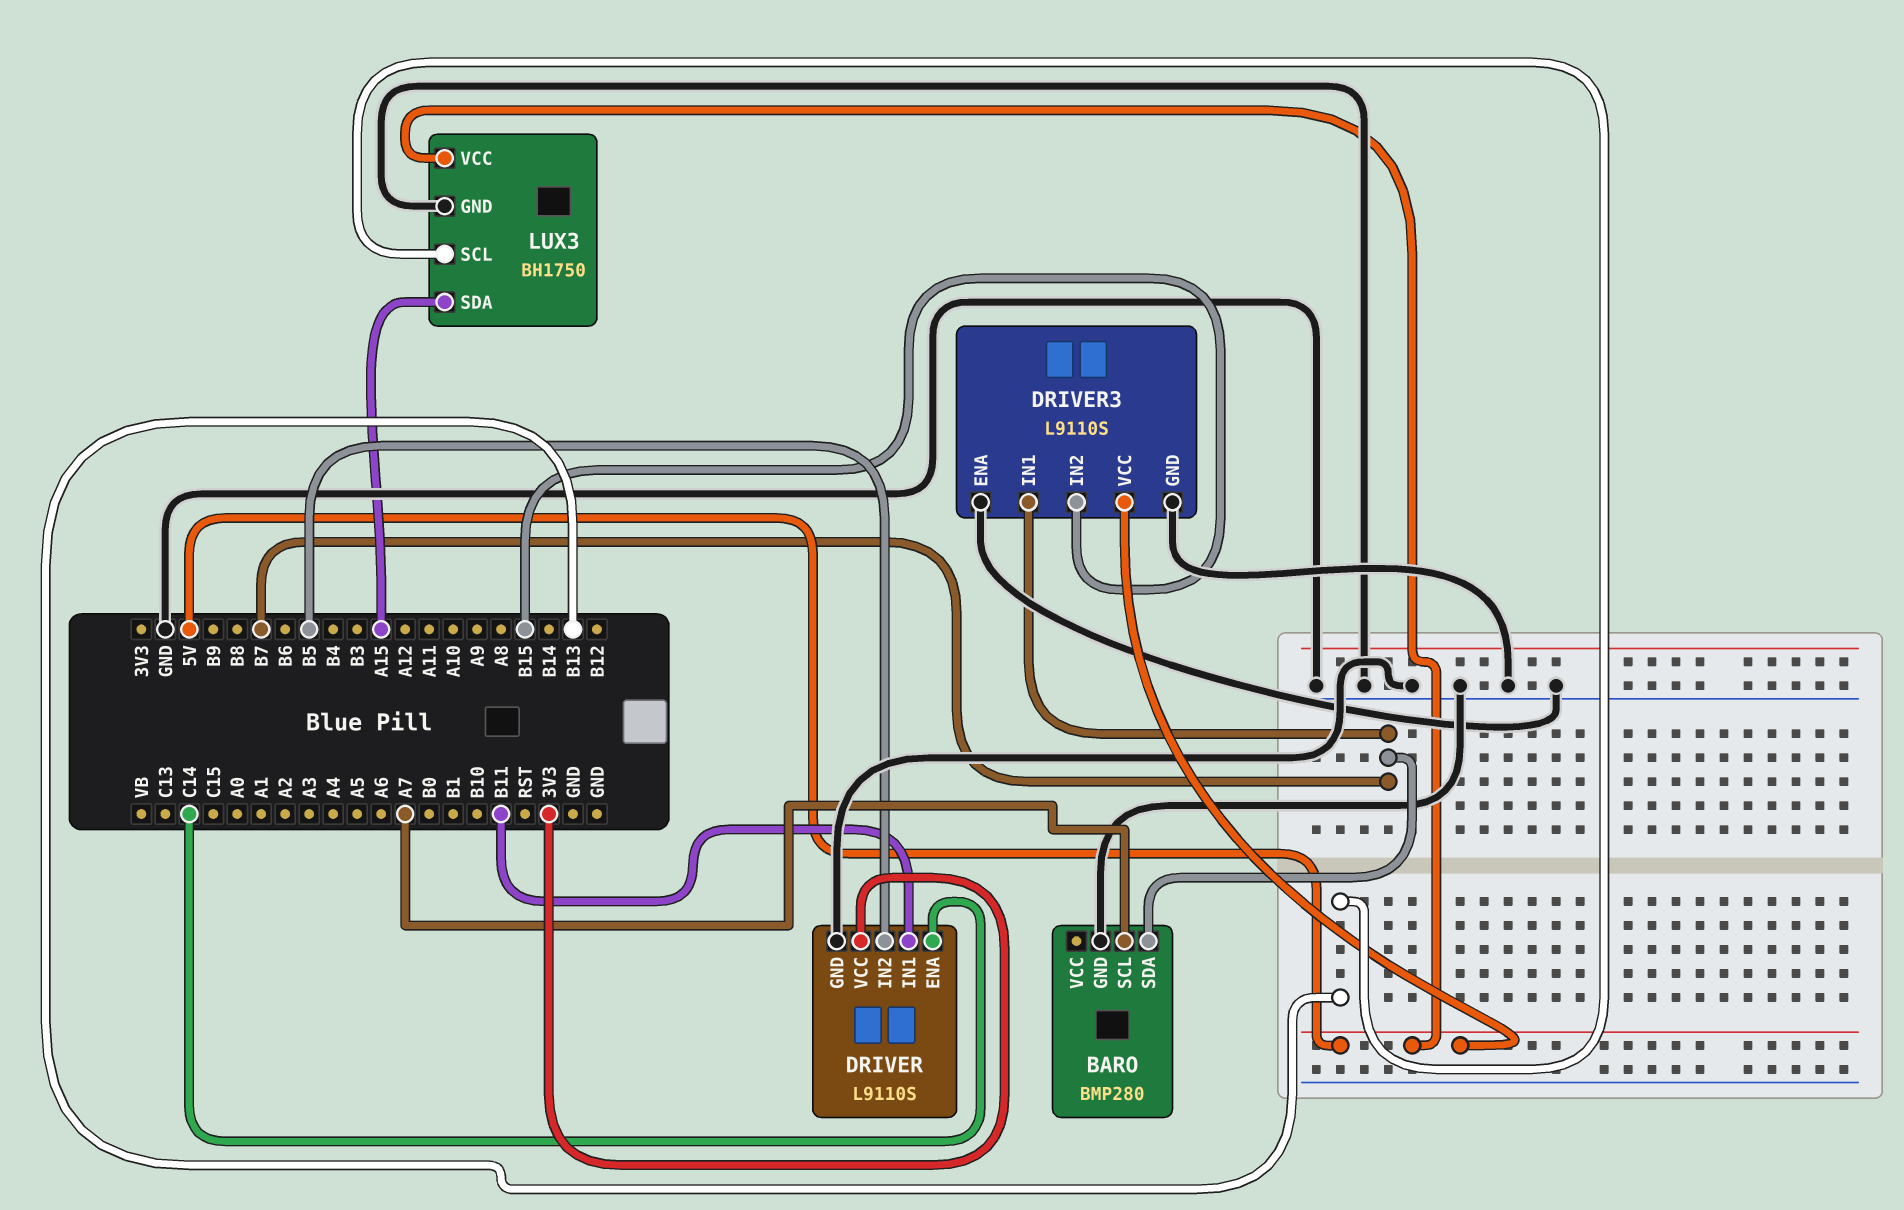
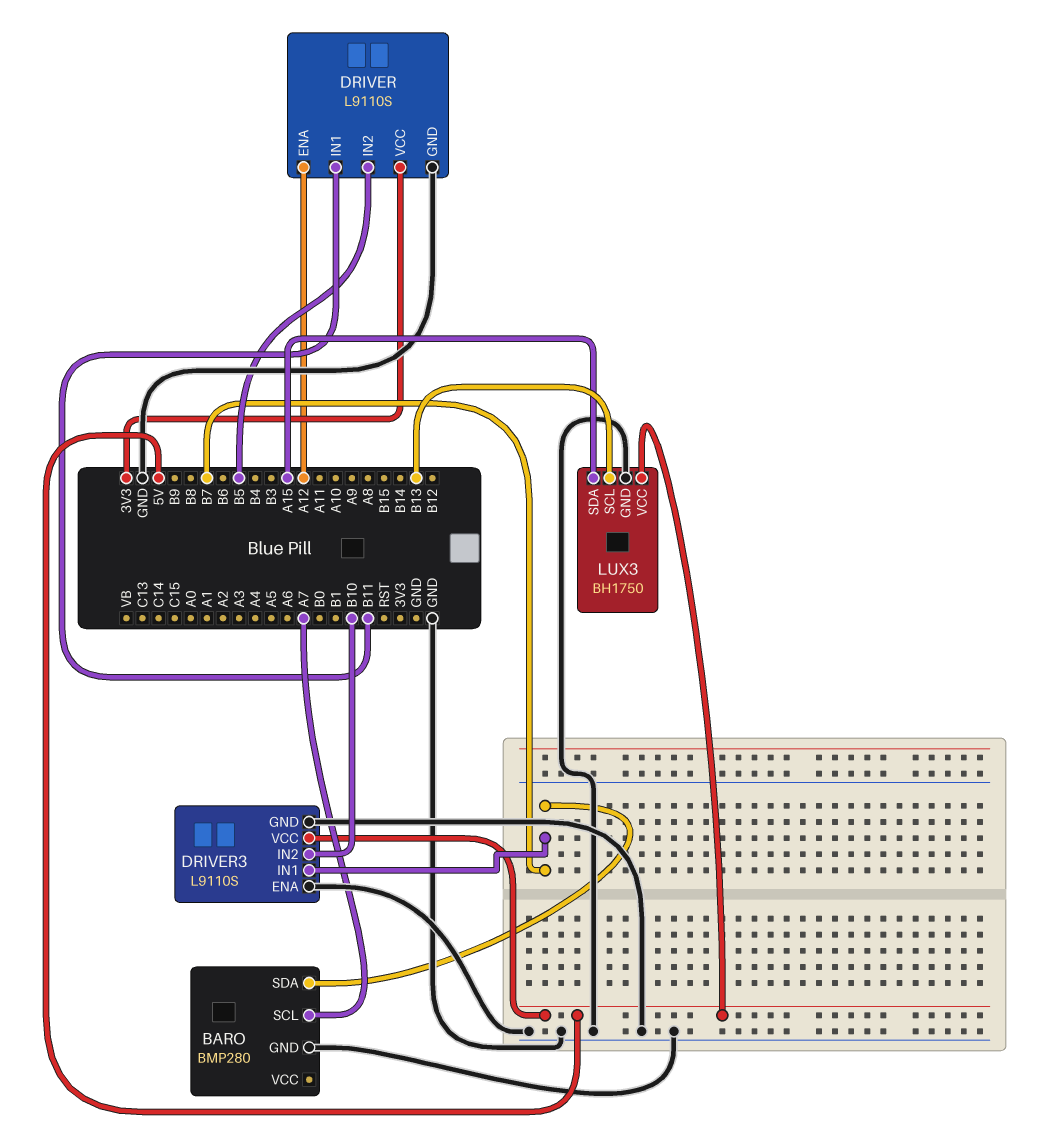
DRIVER pin ENA: C14 -> A12
DRIVER3 pin IN2: B15 -> B10

